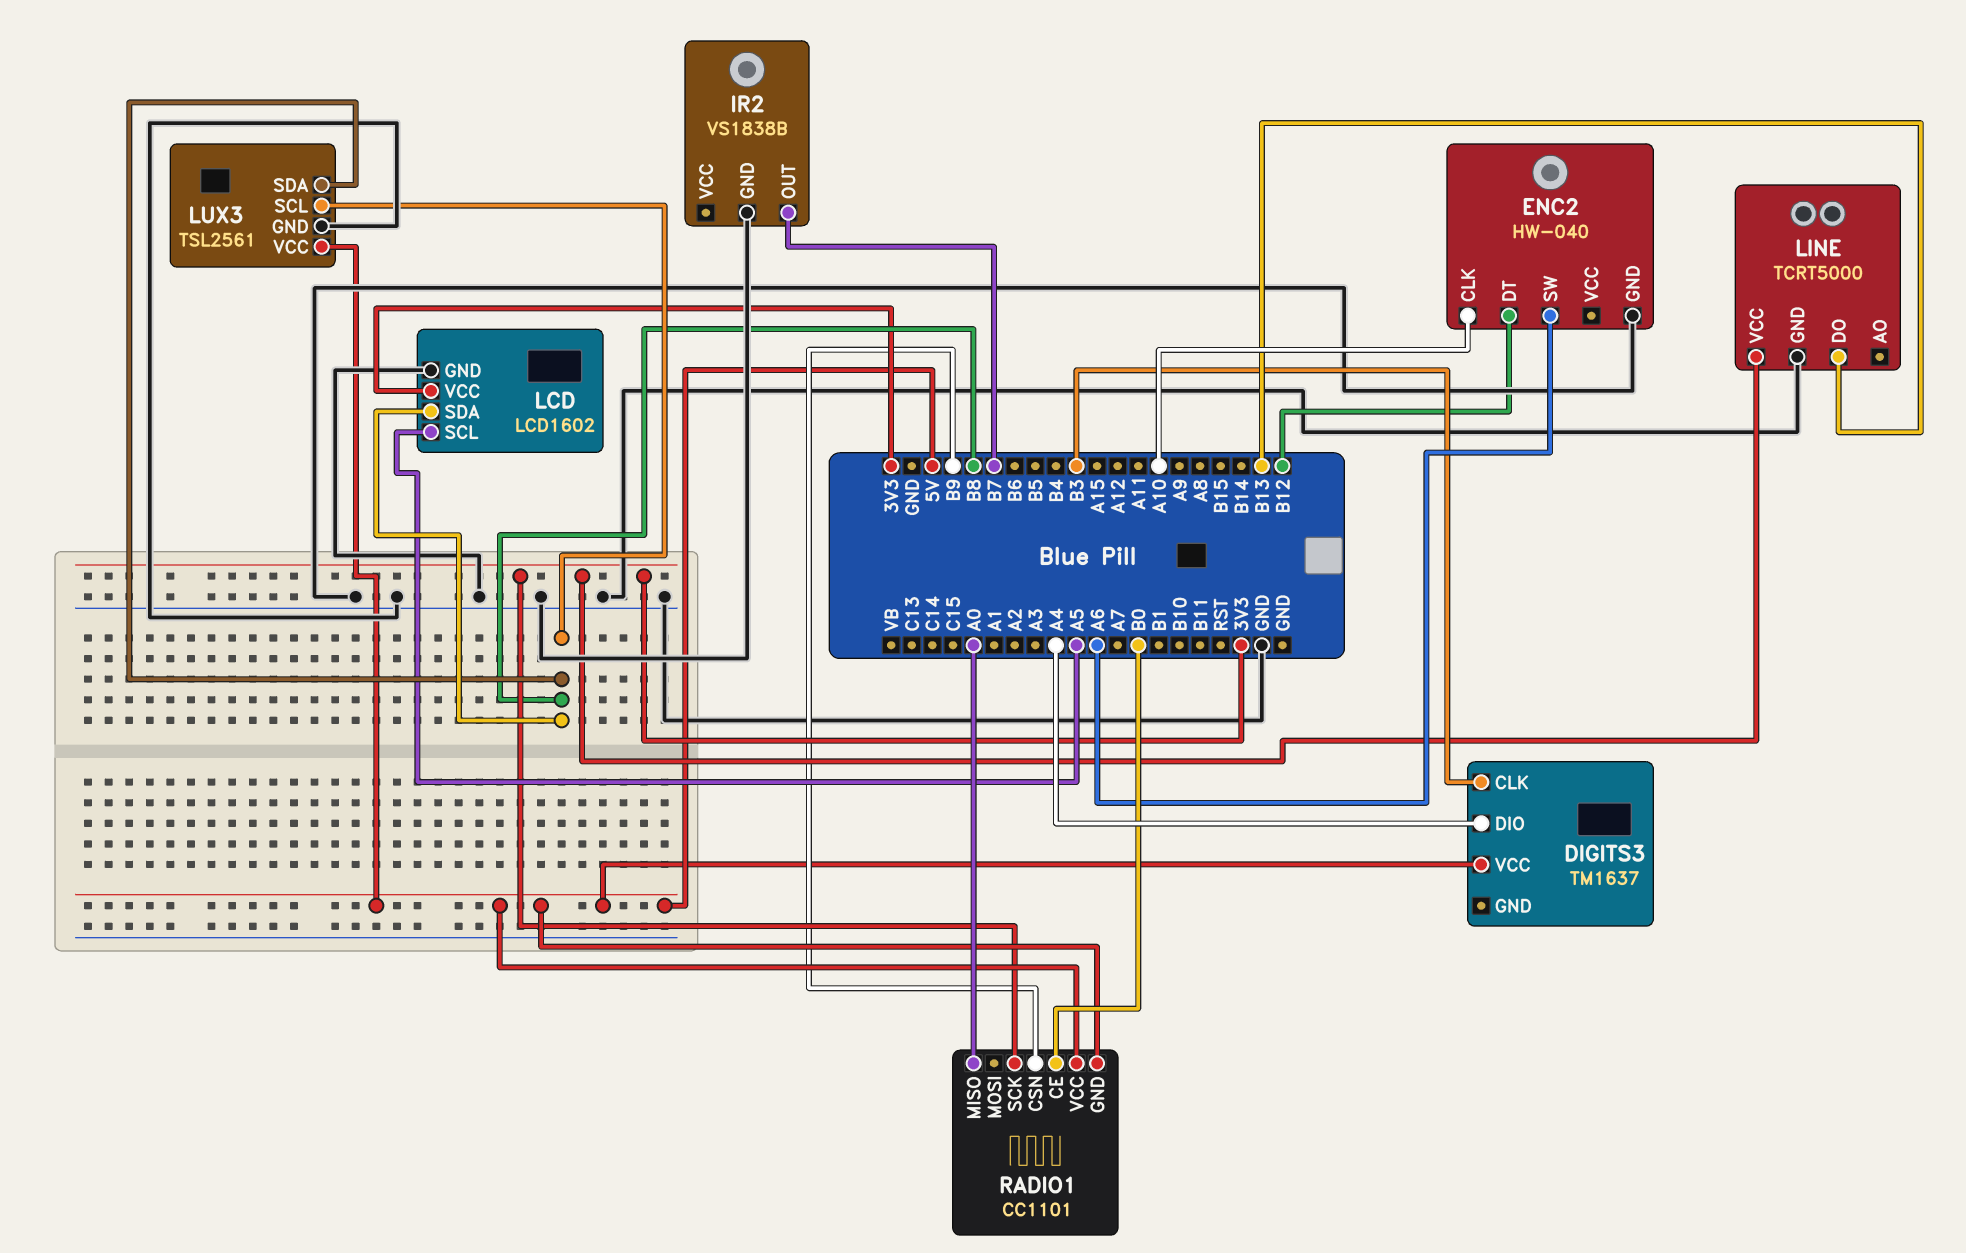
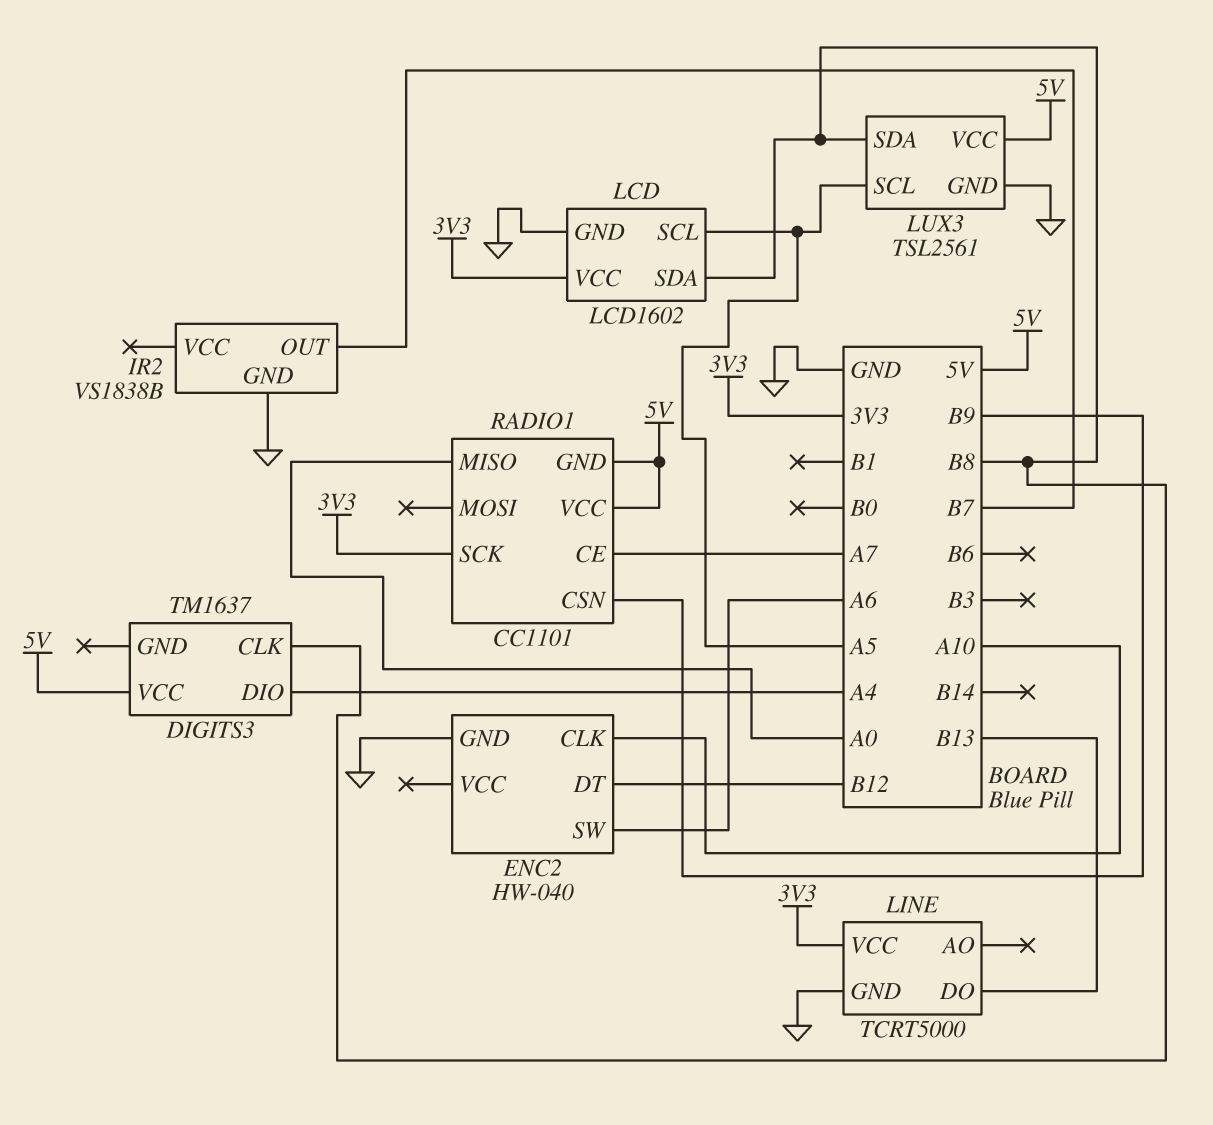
DIGITS3 pin CLK: B3 -> B8
LUX3 pin SCL: B8 -> A5
RADIO1 pin CE: B0 -> A7

